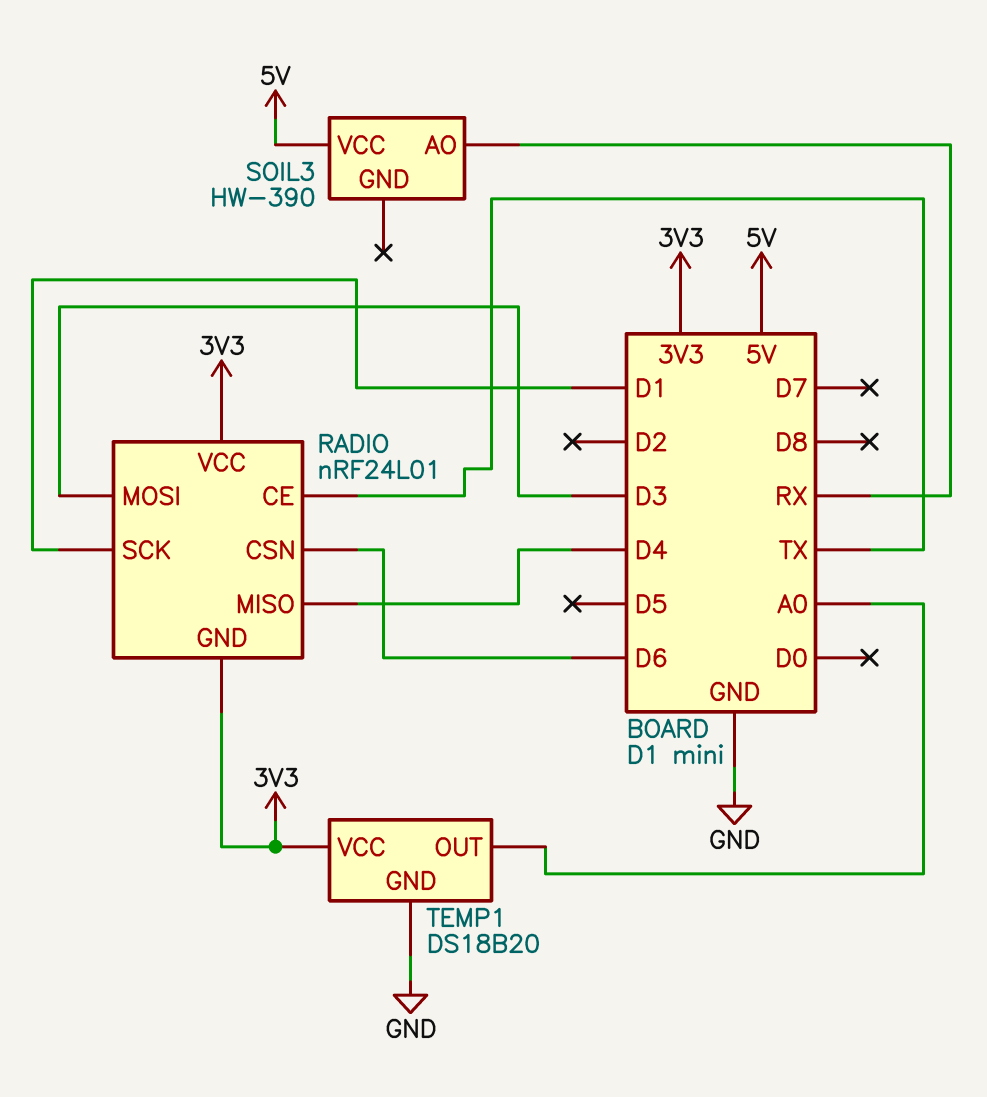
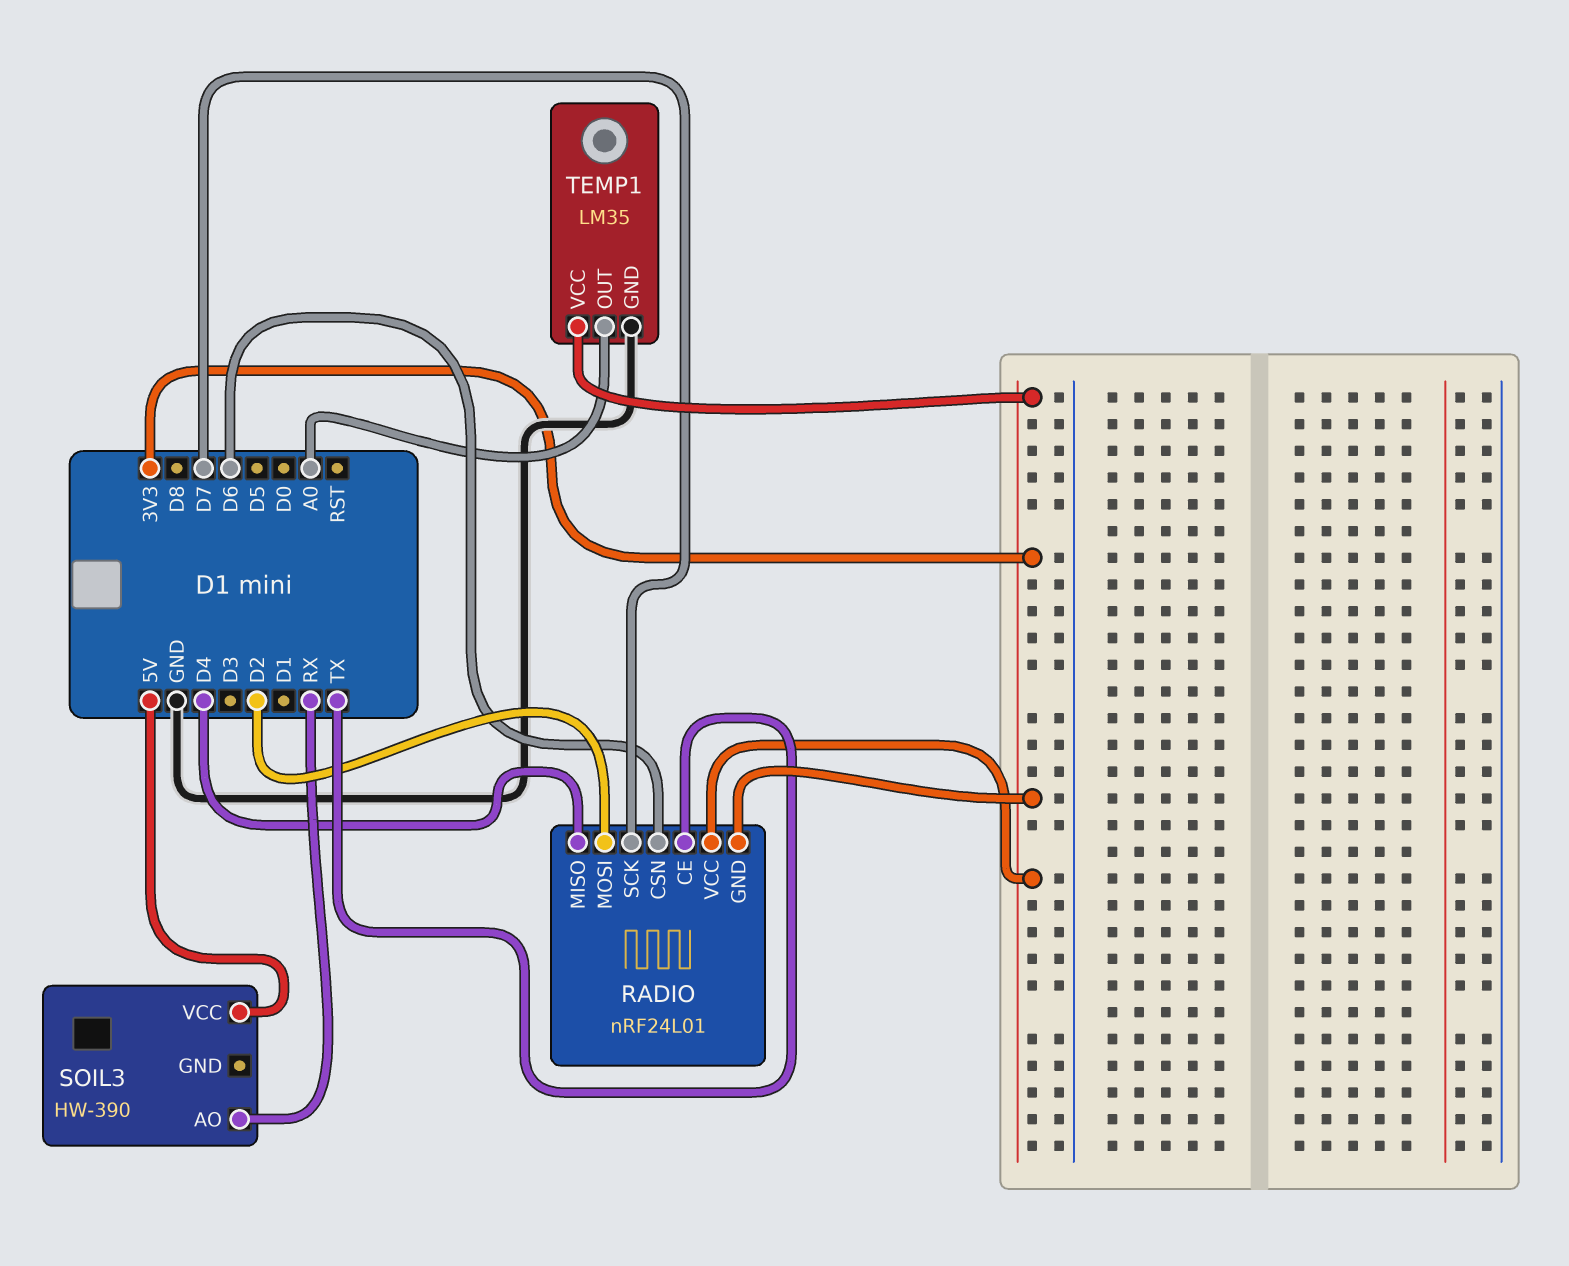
RADIO pin MOSI: D3 -> D2
RADIO pin SCK: D1 -> D7
TEMP1: DS18B20 -> LM35

